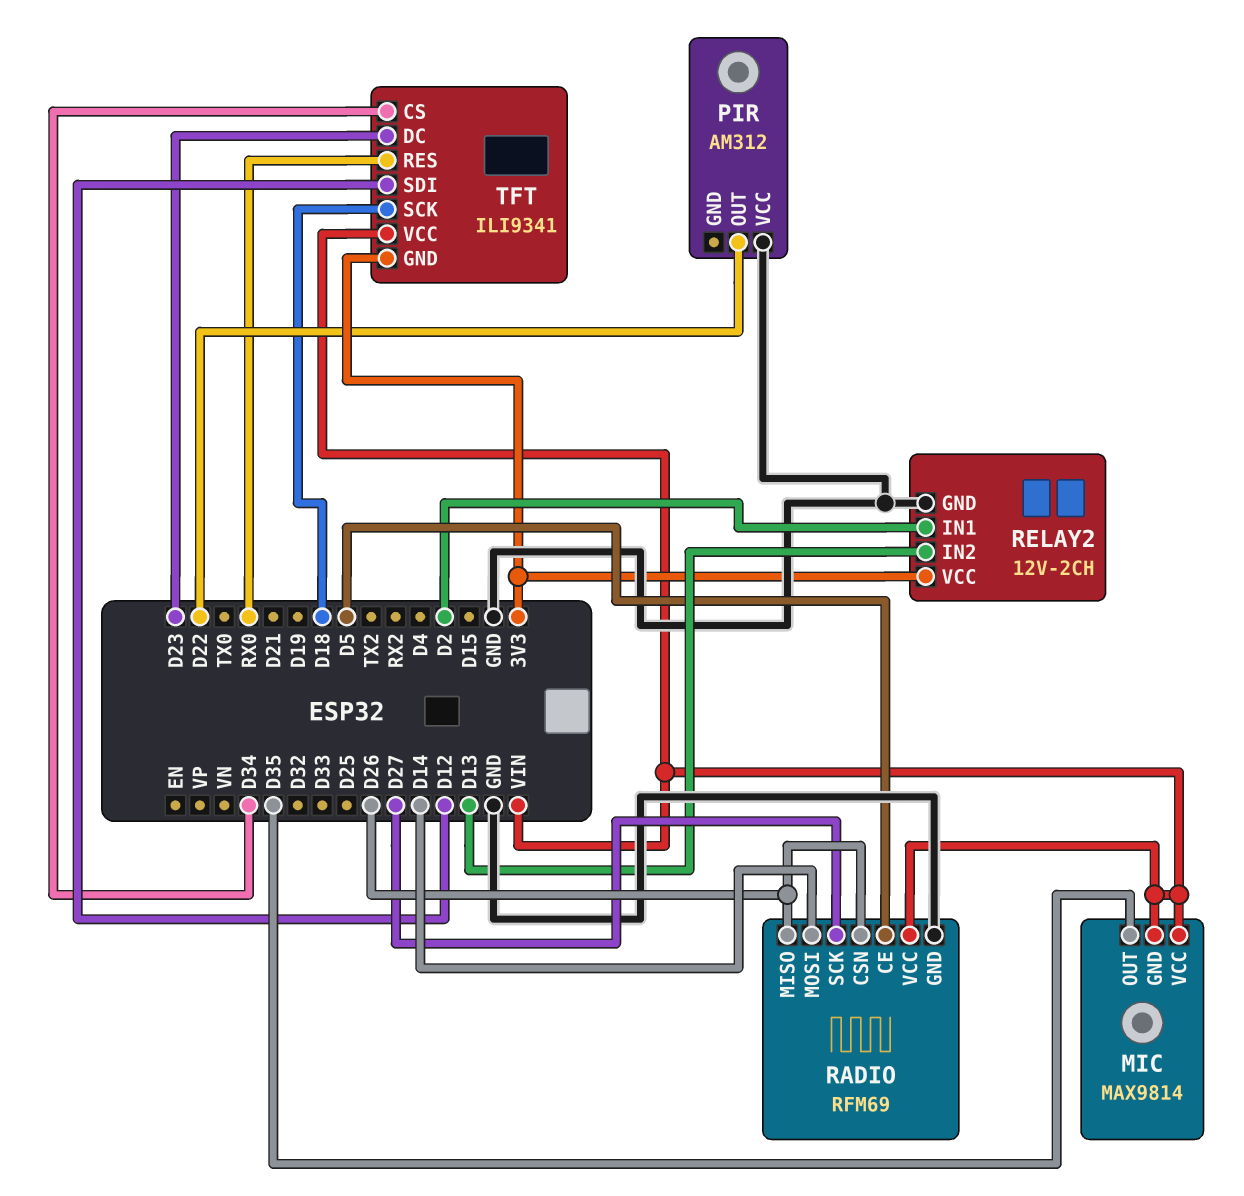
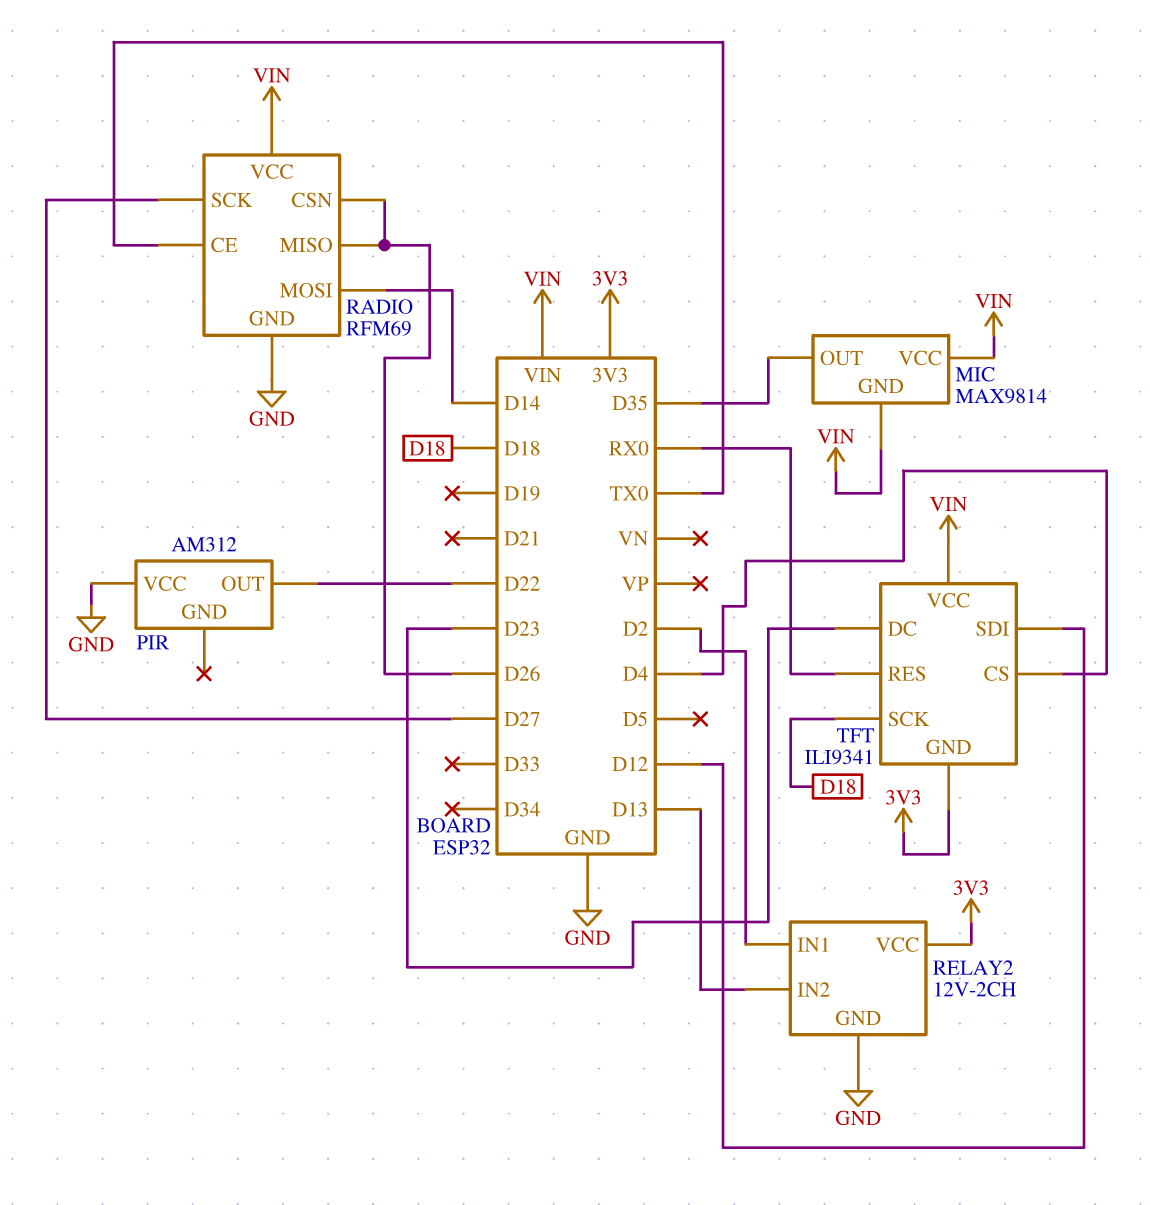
RADIO pin CE: D5 -> TX0
TFT pin CS: D34 -> D4

